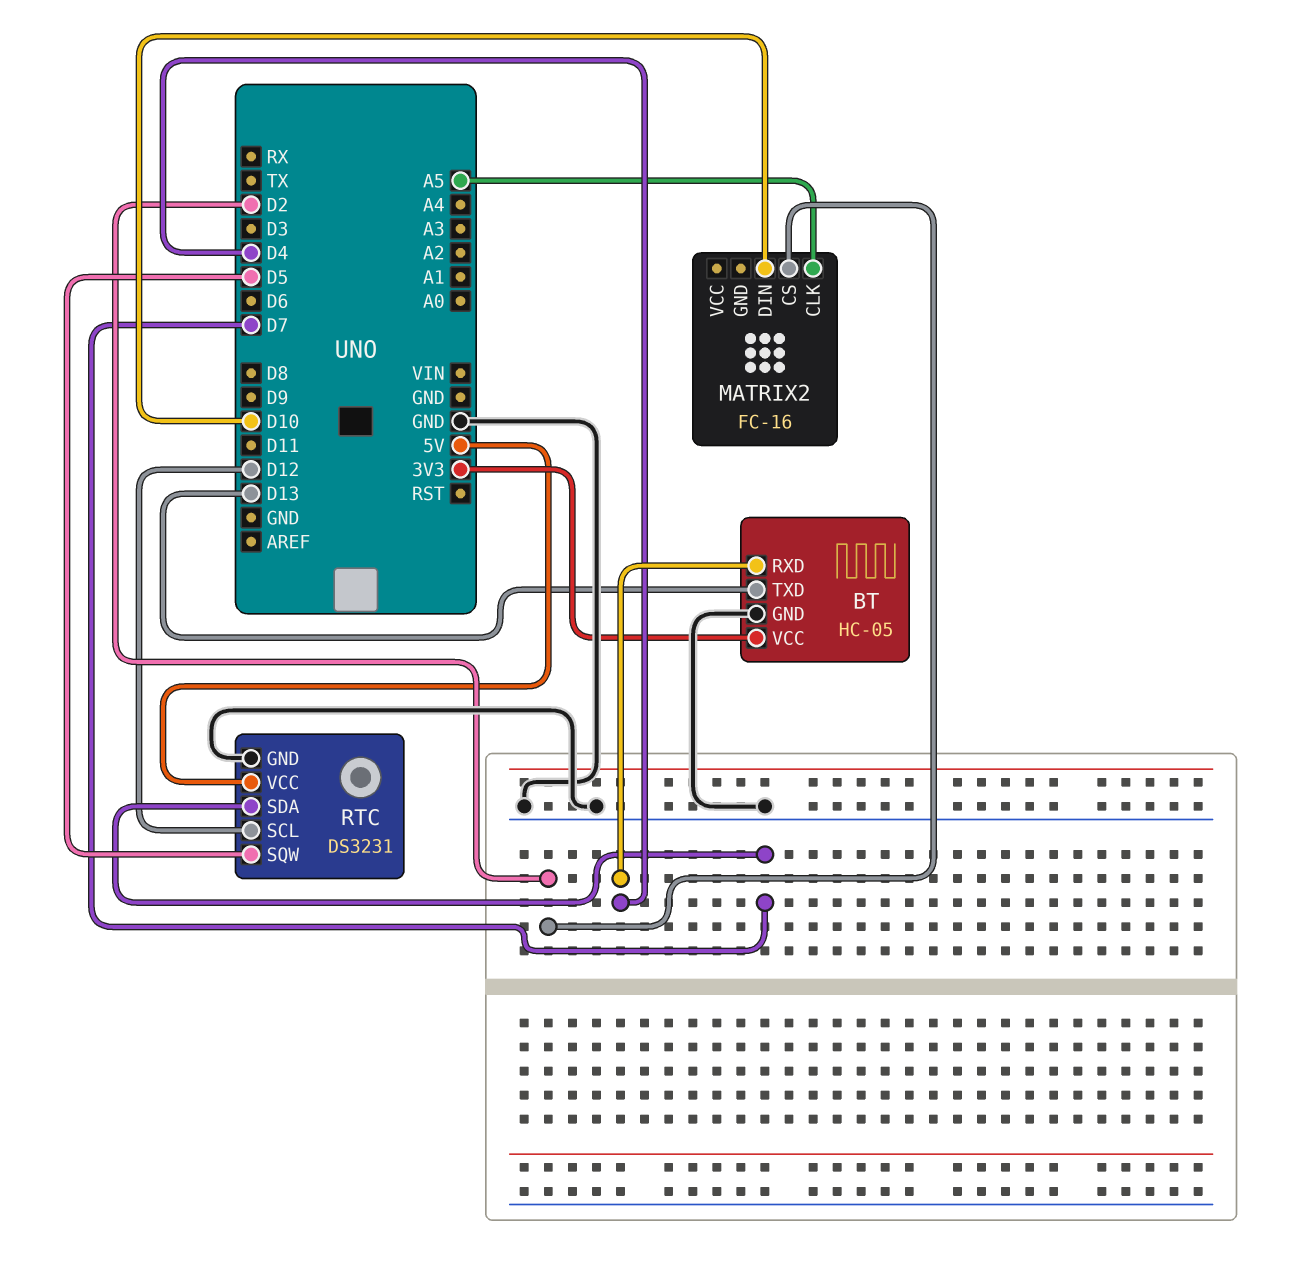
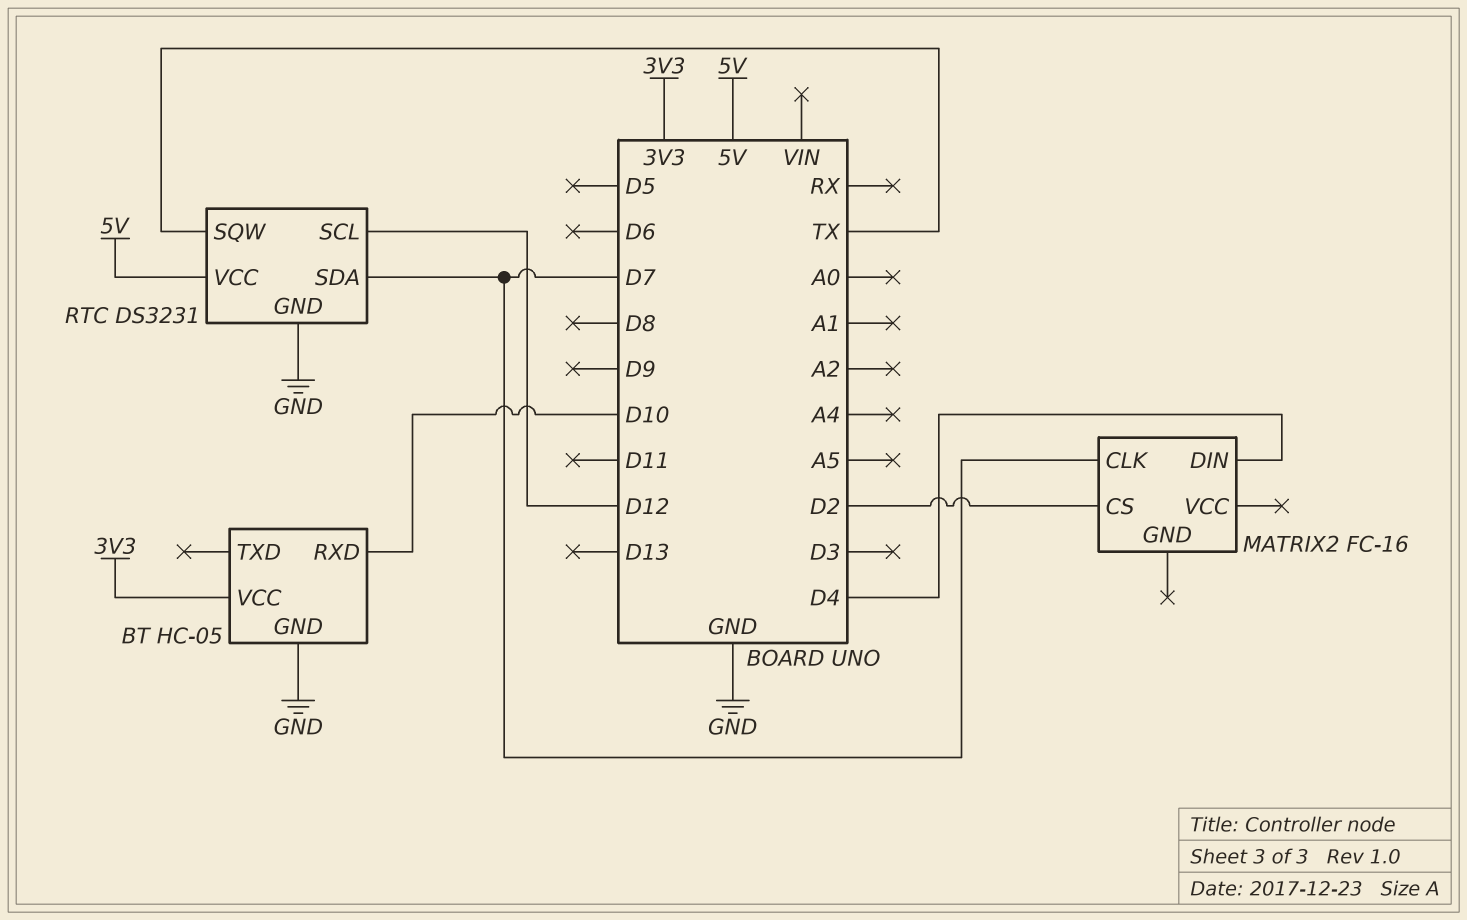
BT pin RXD: D4 -> D10
BT pin TXD: D13 -> none
MATRIX2 pin CLK: A5 -> D7
MATRIX2 pin DIN: D10 -> D4
RTC pin SQW: D5 -> TX

